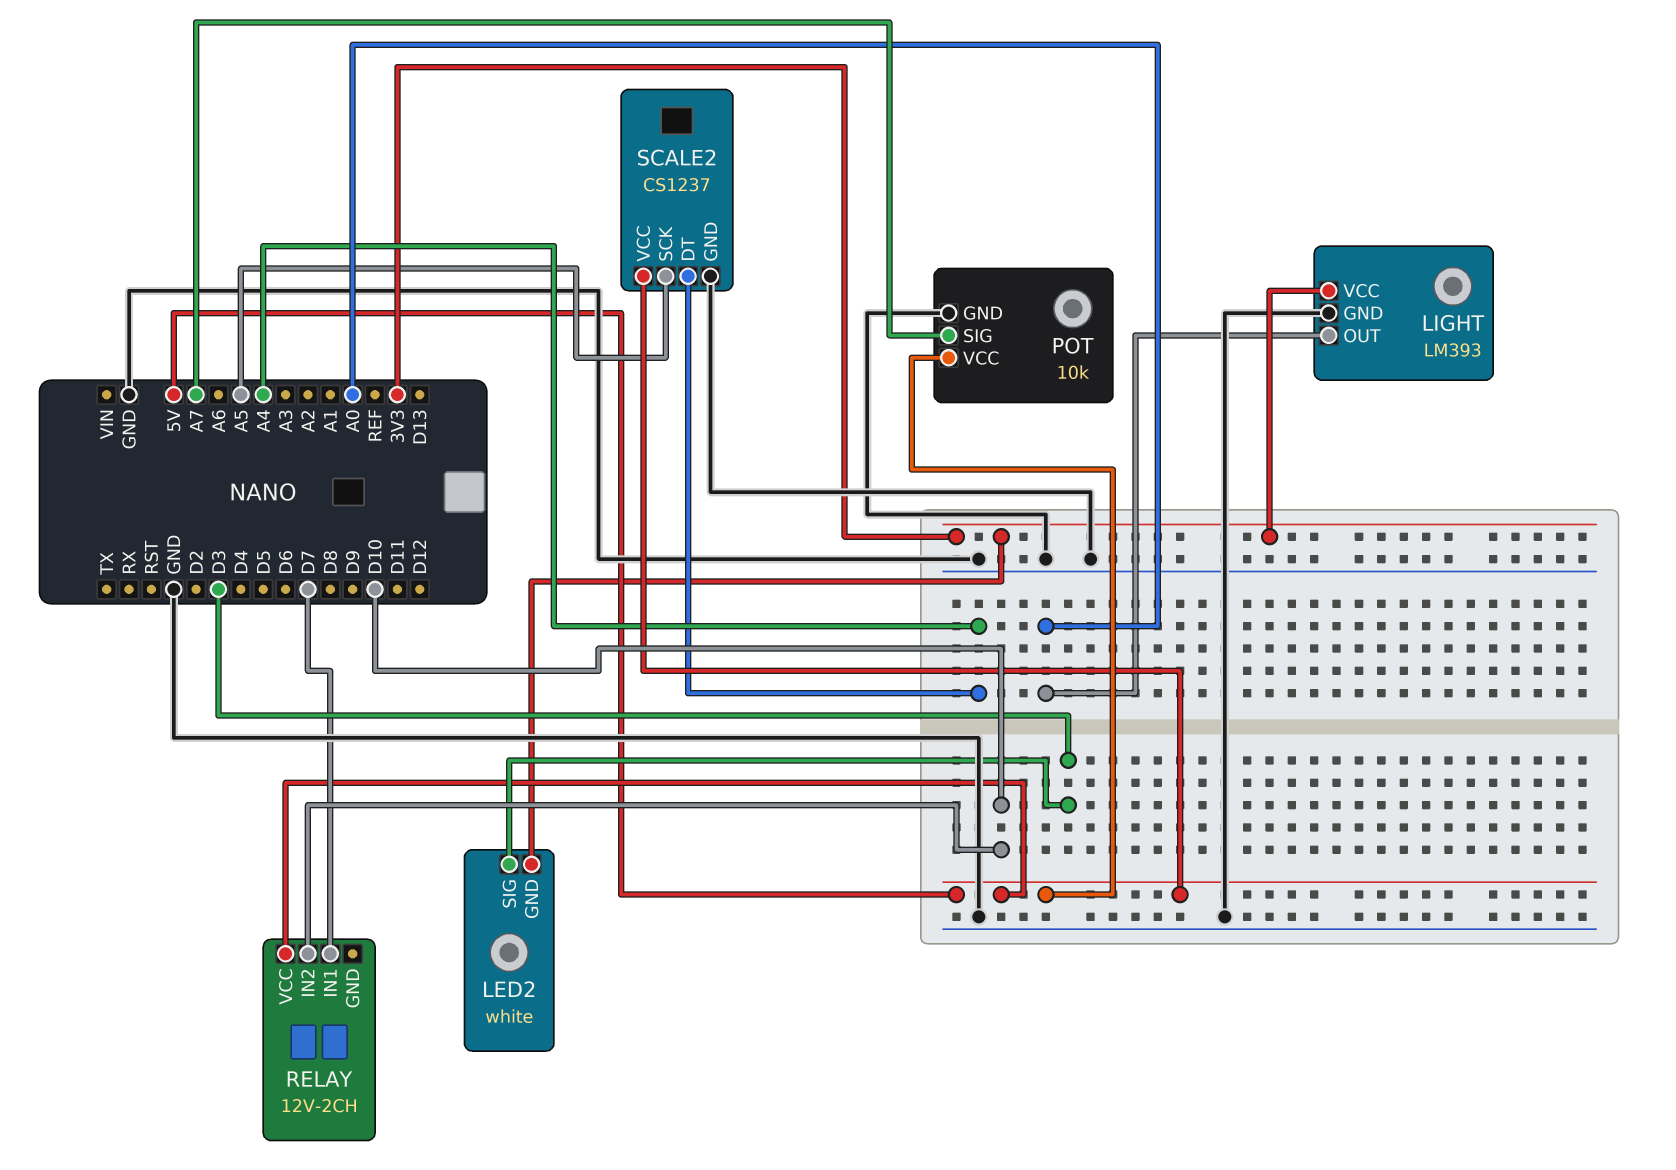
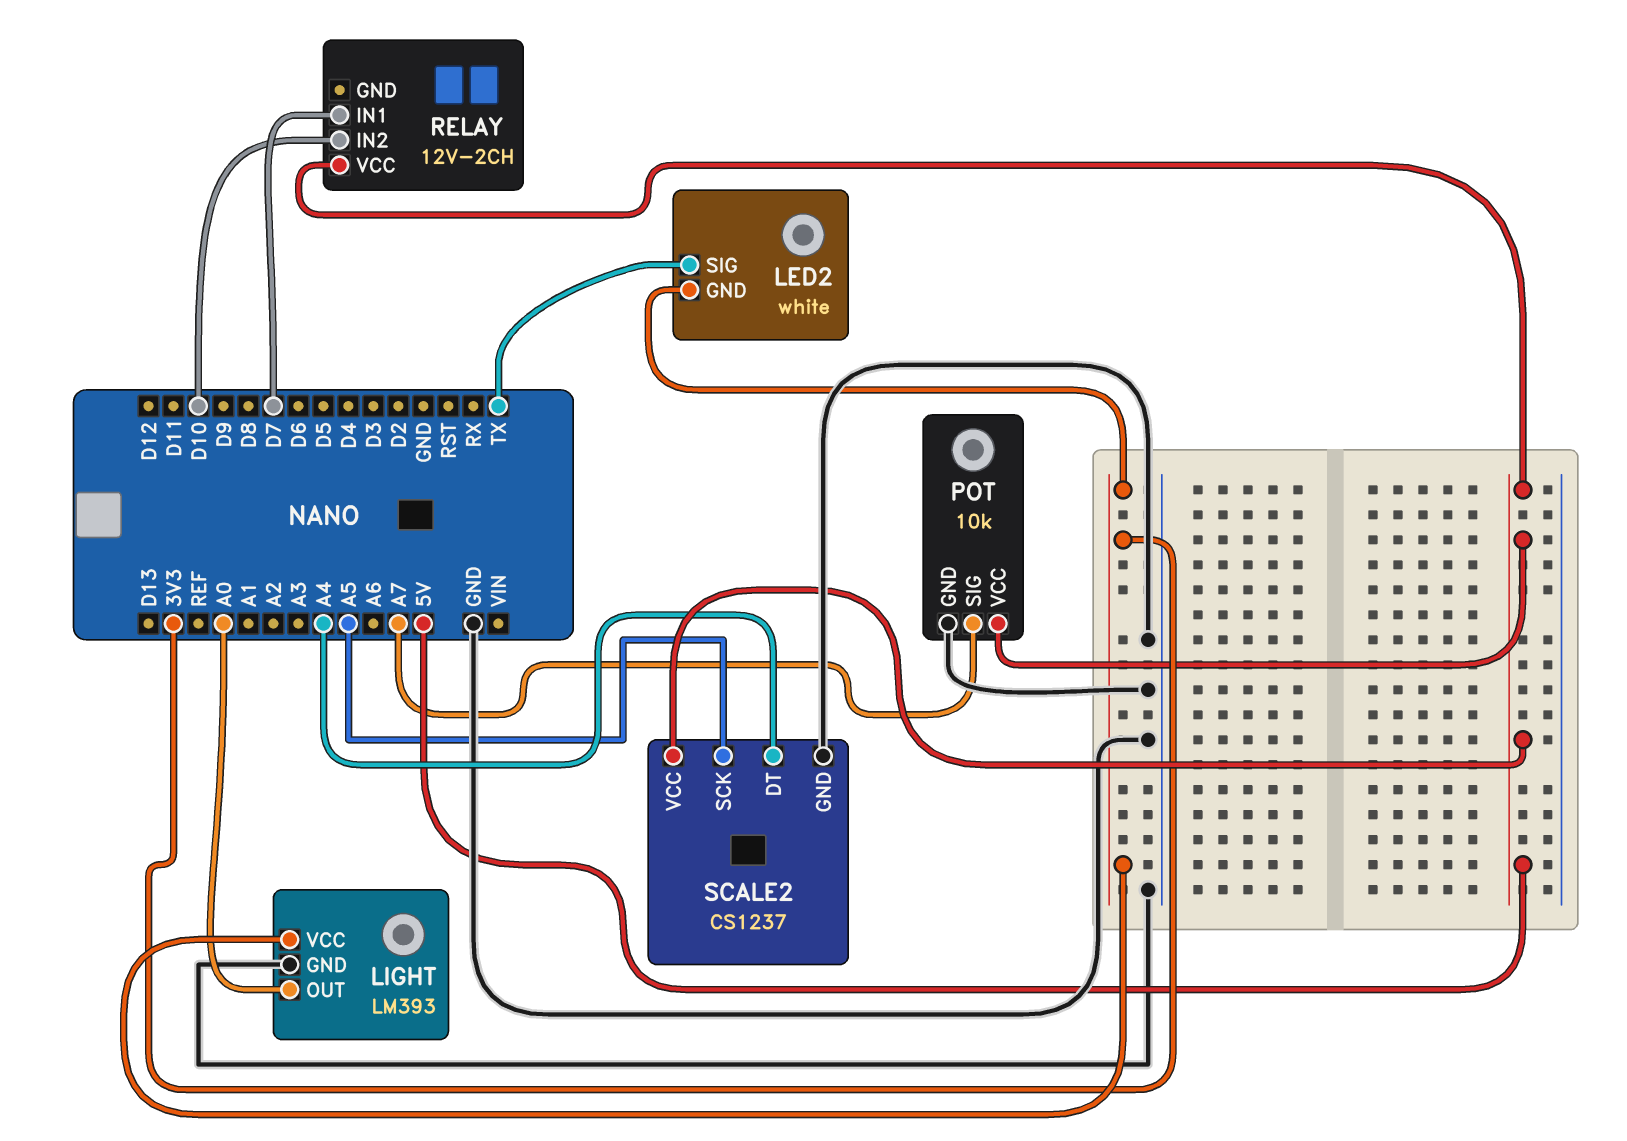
LED2 pin SIG: D3 -> TX

